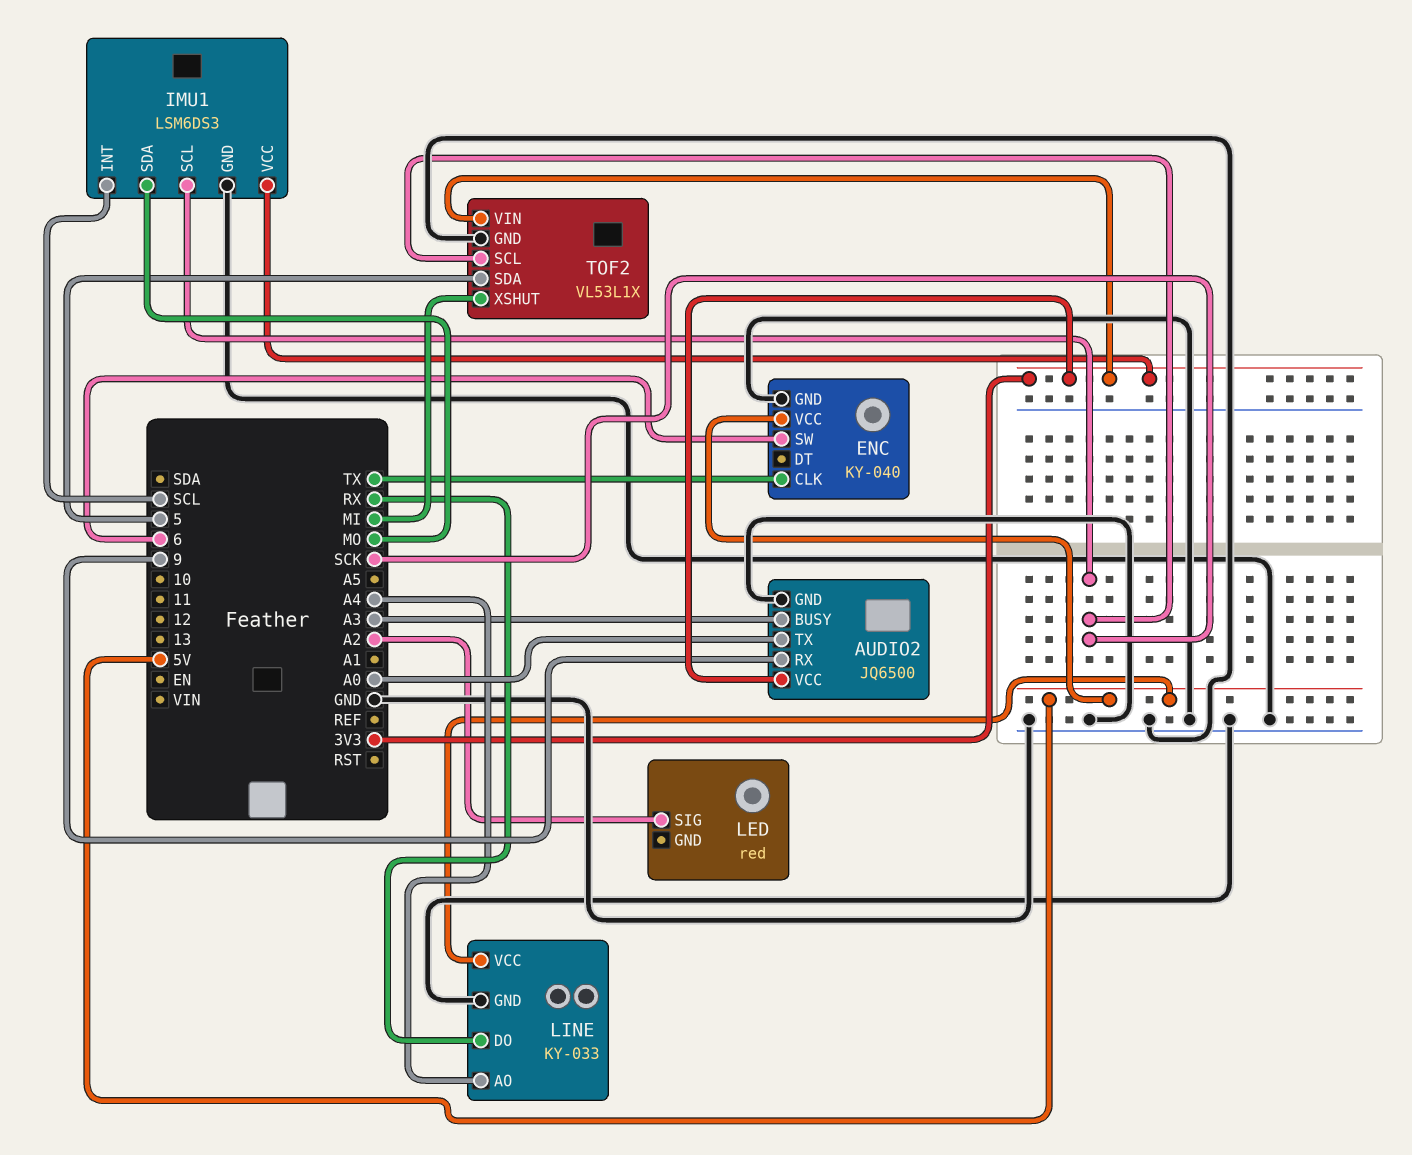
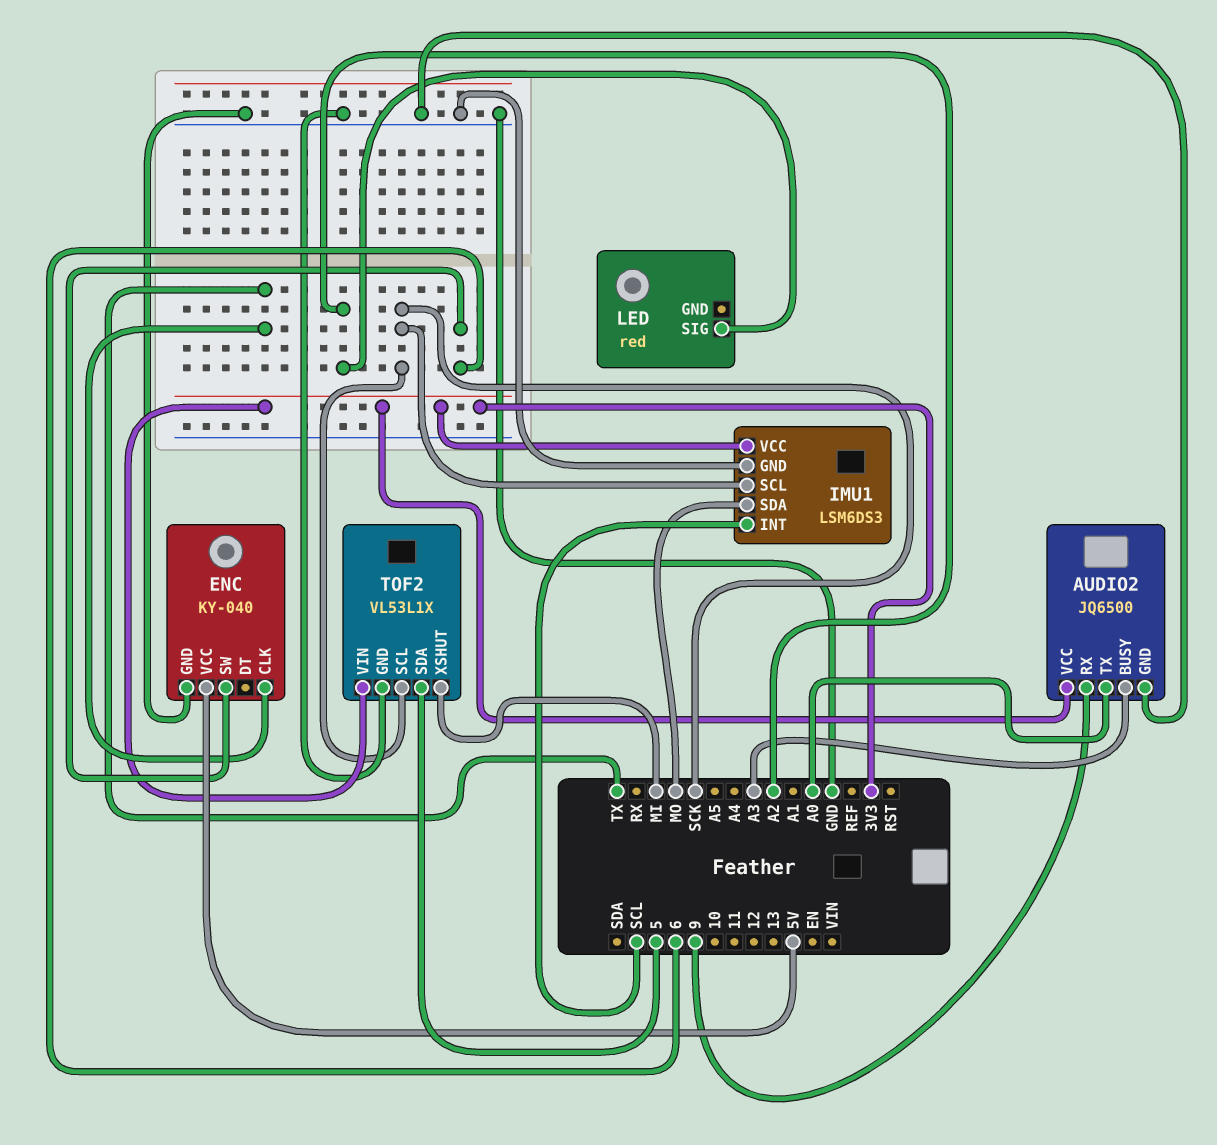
LINE: KY-033 -> none
LINE pin AO: A4 -> none
LINE pin DO: RX -> none
LINE pin GND: GND -> none
LINE pin VCC: 5V -> none

